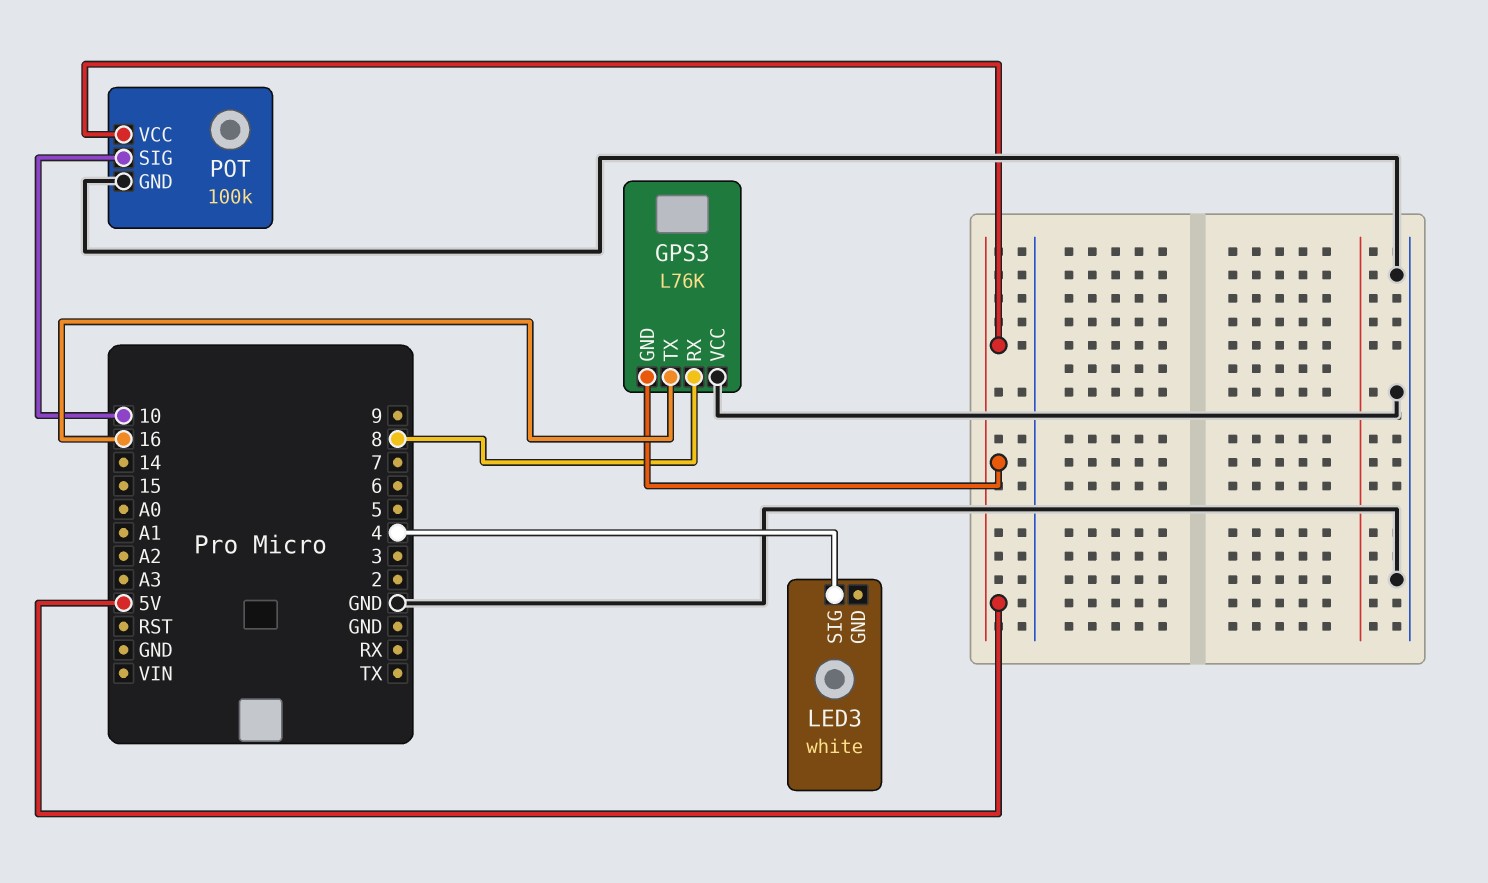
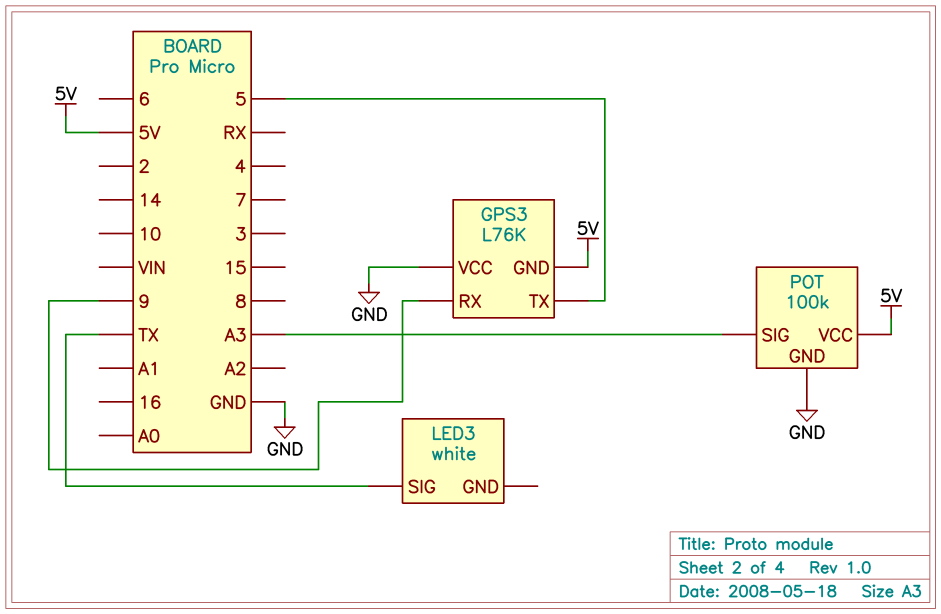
GPS3 pin RX: 8 -> 9
GPS3 pin TX: 16 -> 5
LED3 pin SIG: 4 -> TX
POT pin SIG: 10 -> A3

